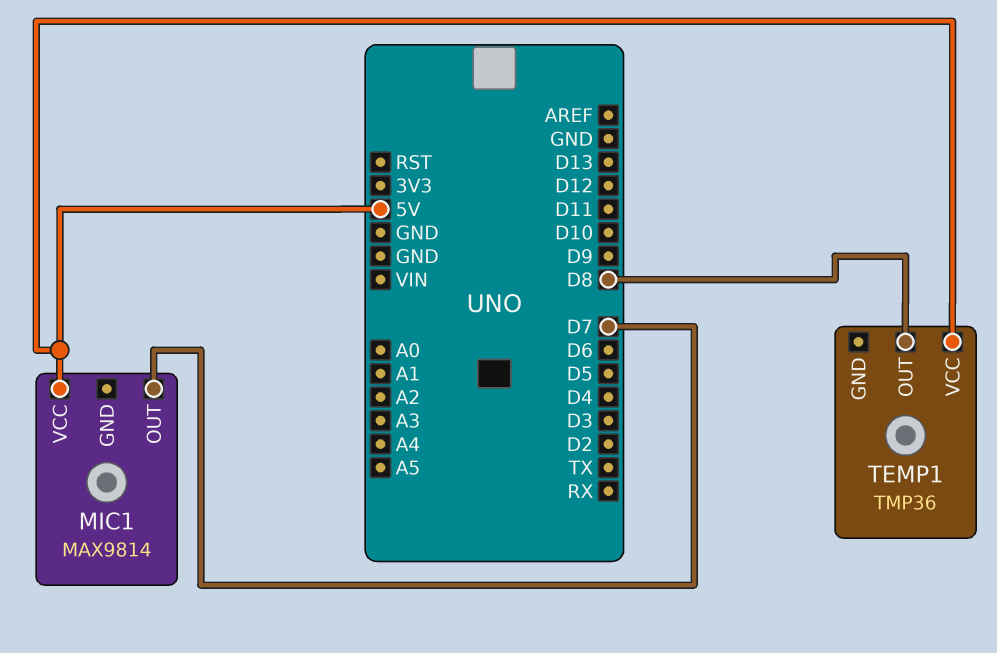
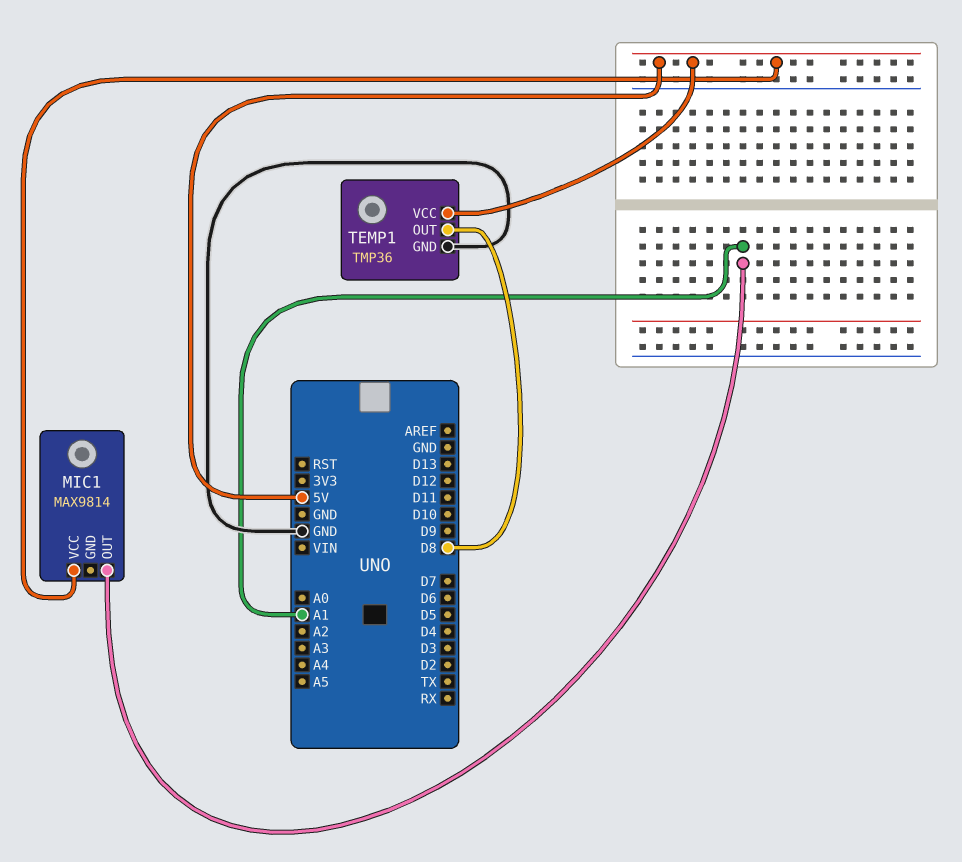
MIC1 pin OUT: D7 -> A1
TEMP1 pin GND: none -> GND

